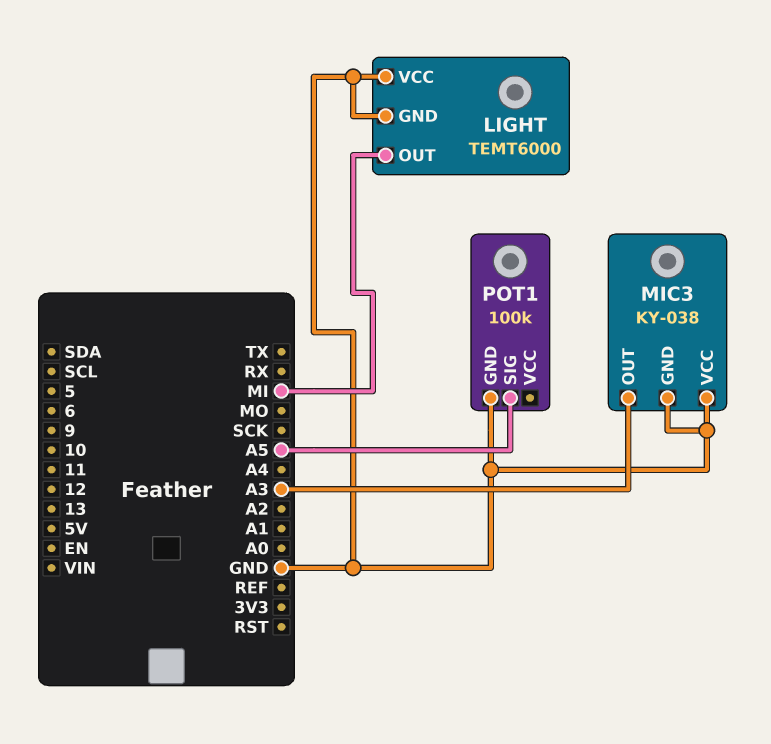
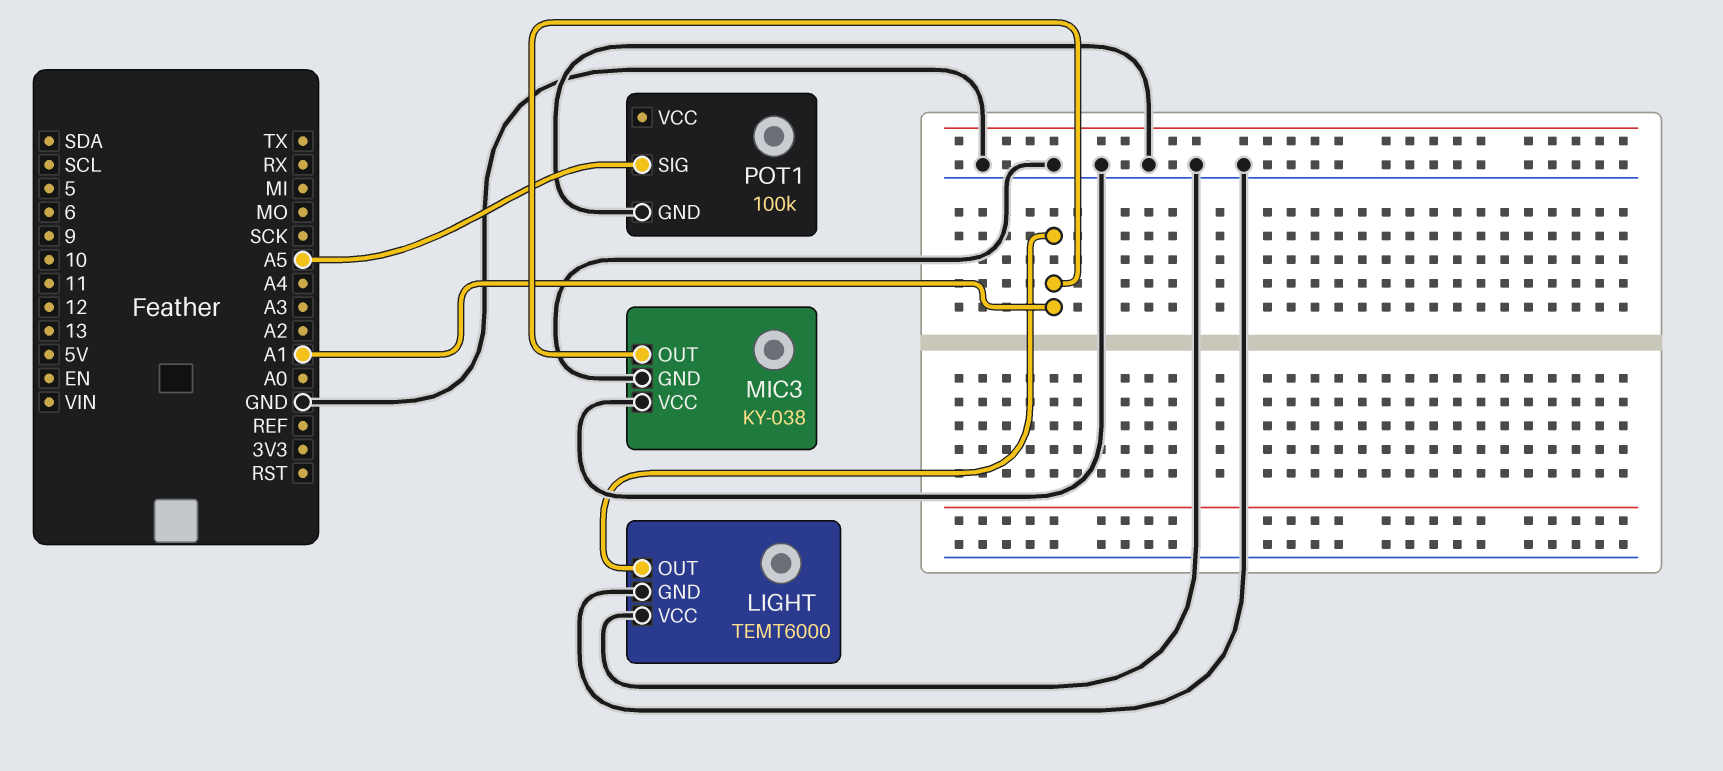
LIGHT pin OUT: MI -> A1
MIC3 pin OUT: A3 -> A1

